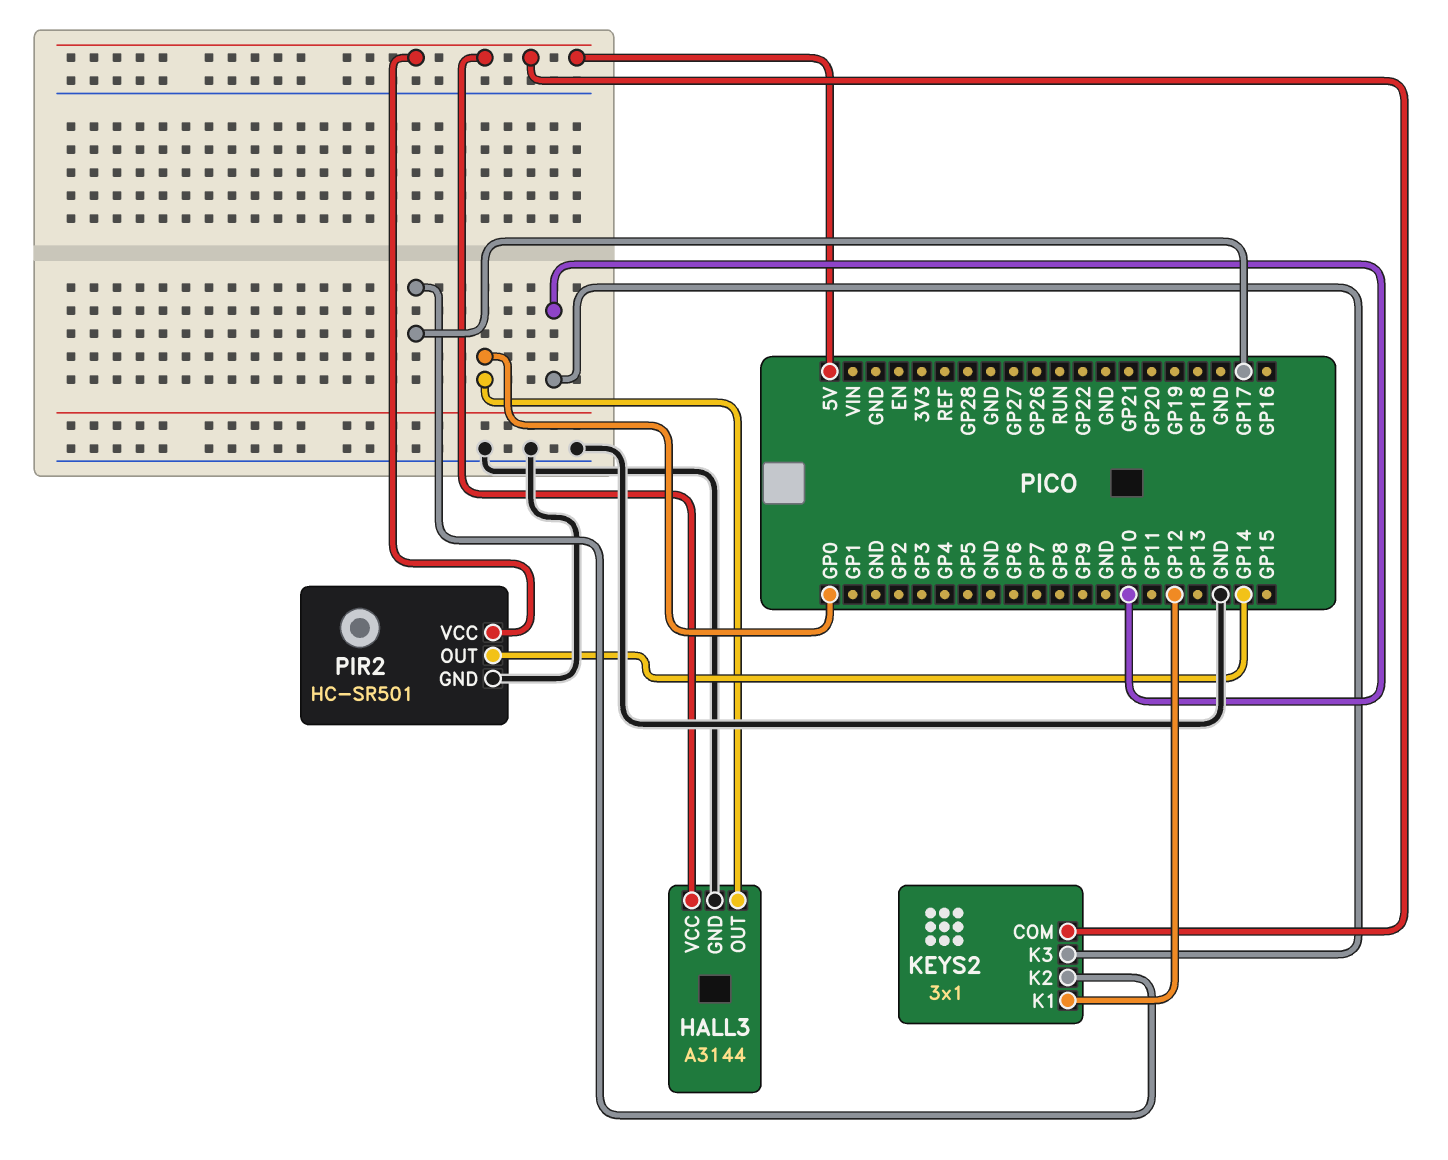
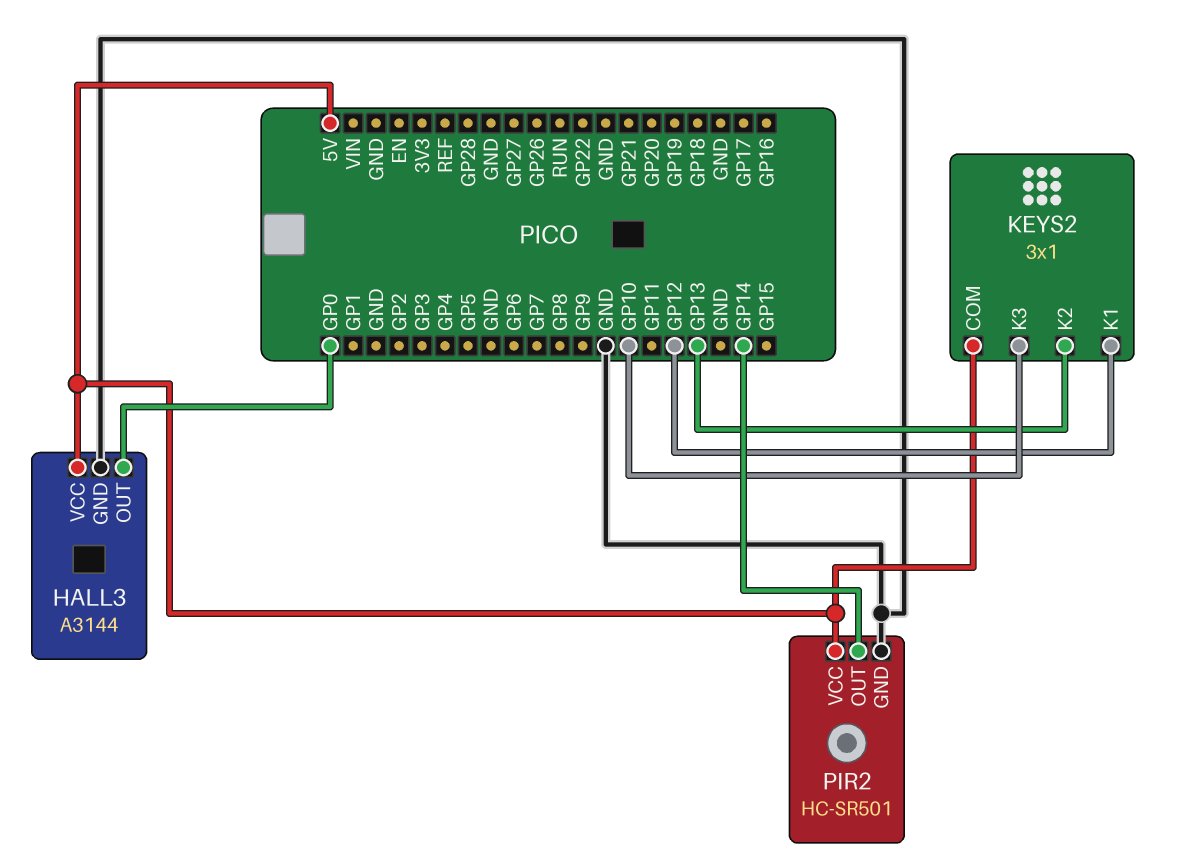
KEYS2 pin K2: GP17 -> GP13

